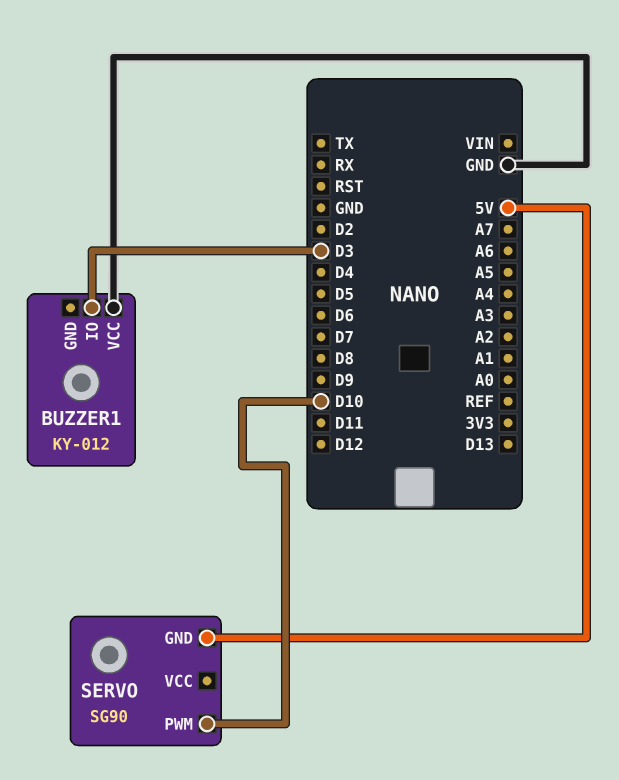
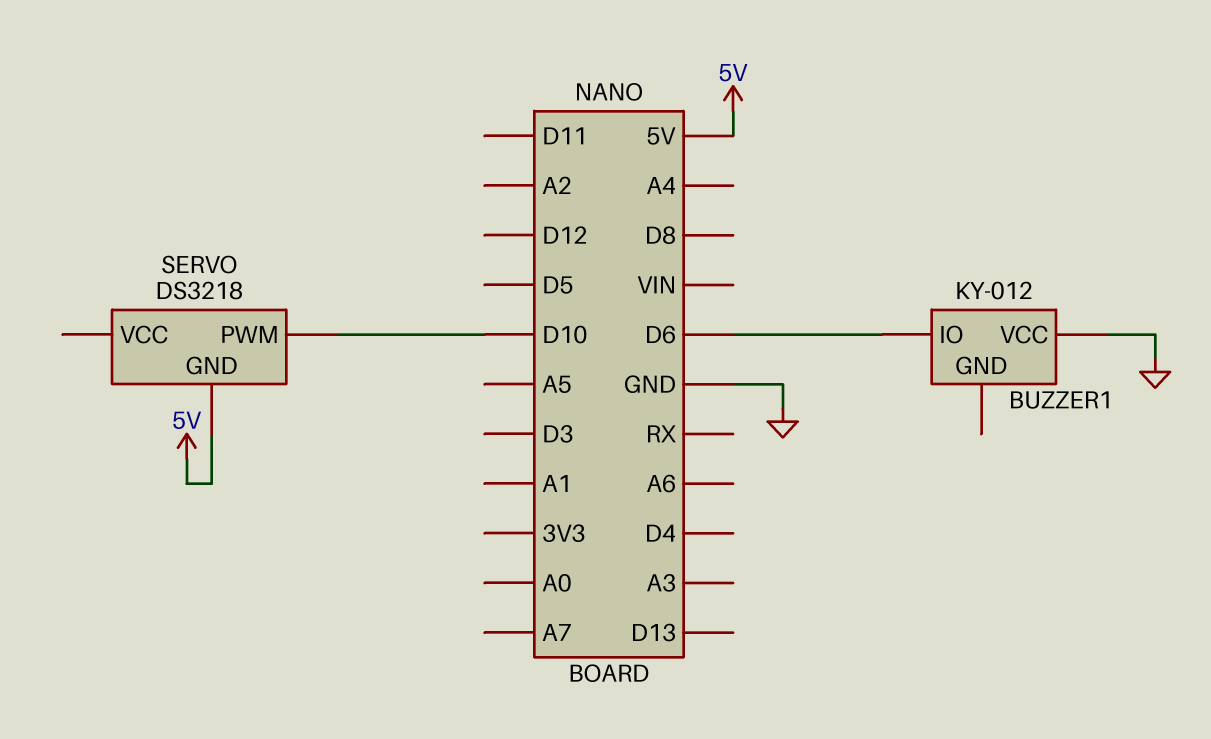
BUZZER1 pin IO: D3 -> D6
SERVO: SG90 -> DS3218

